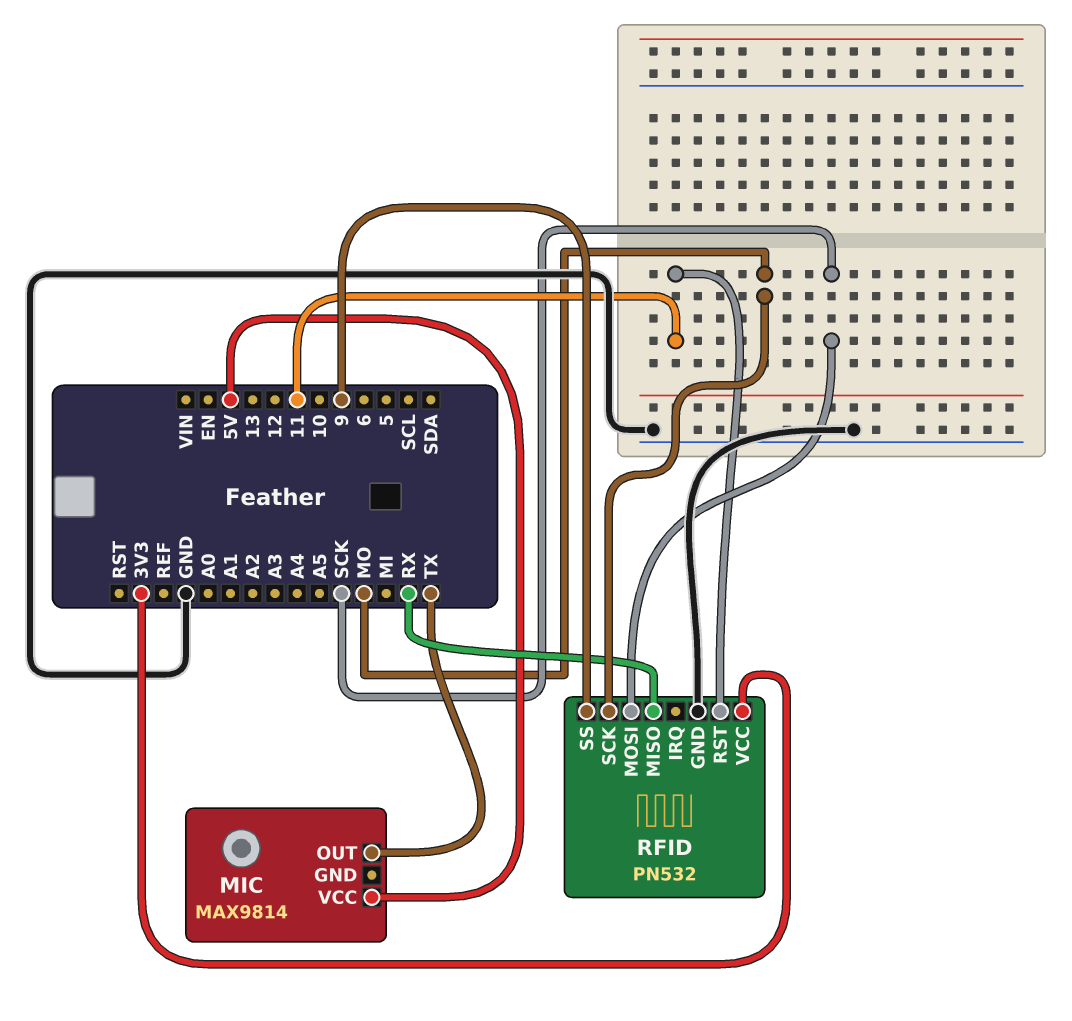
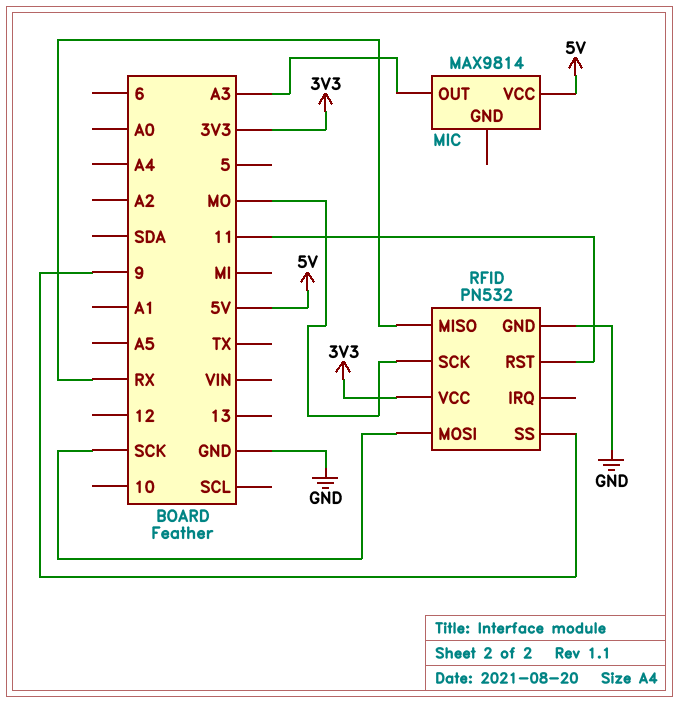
MIC pin OUT: TX -> A3

